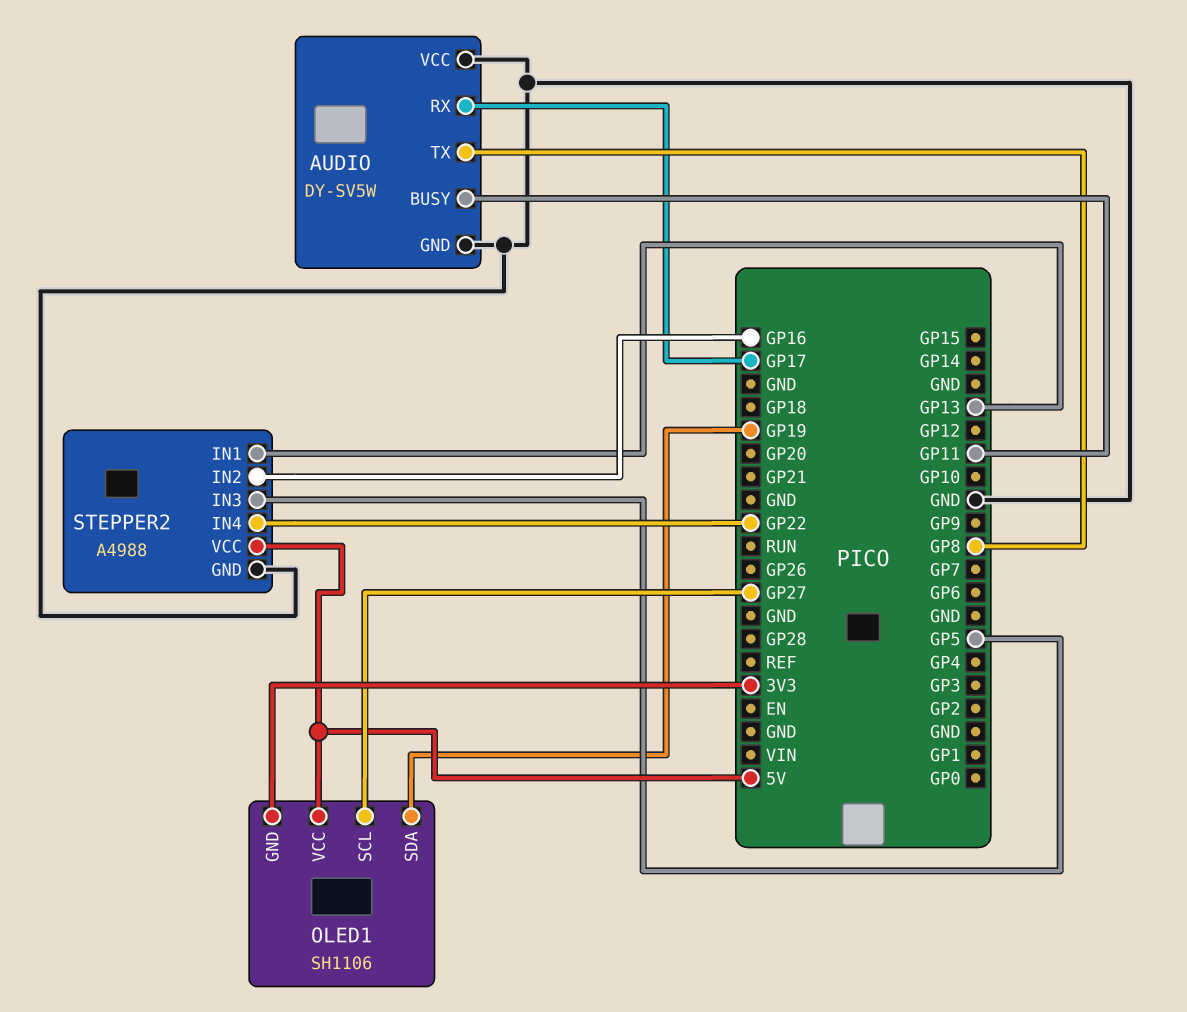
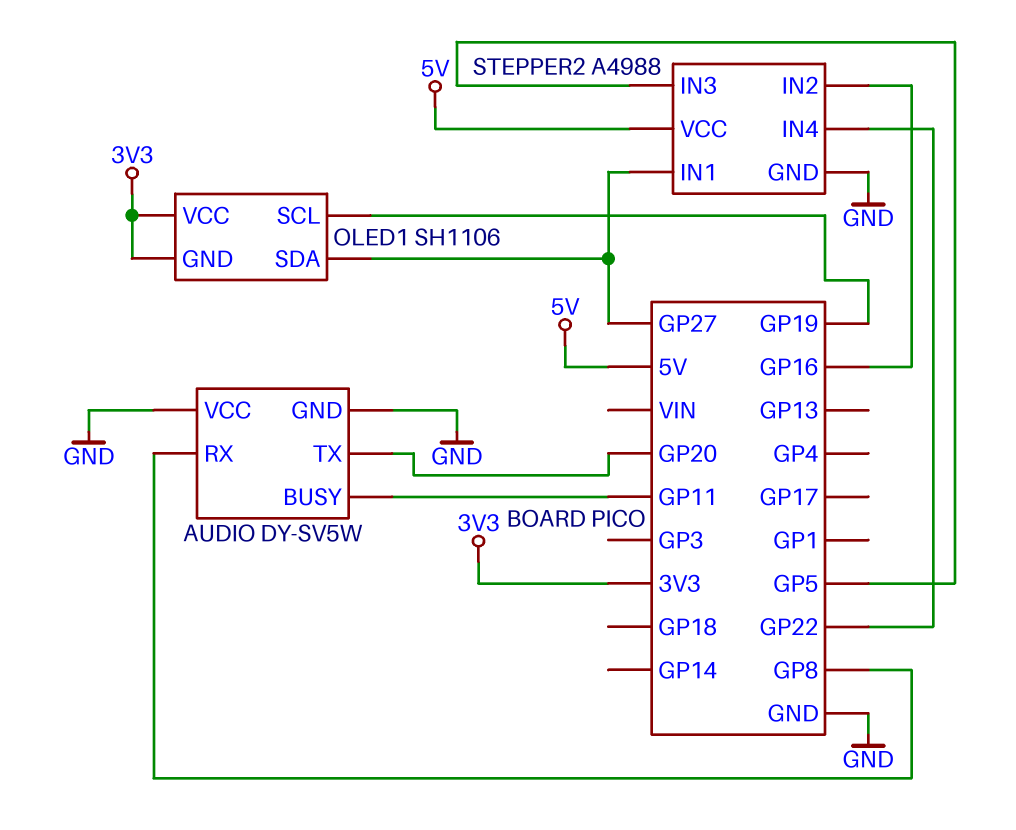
AUDIO pin RX: GP17 -> GP8
AUDIO pin TX: GP8 -> GP20
OLED1 pin SCL: GP27 -> GP19
OLED1 pin SDA: GP19 -> GP27
OLED1 pin VCC: 5V -> 3V3
STEPPER2 pin IN1: GP13 -> GP27

